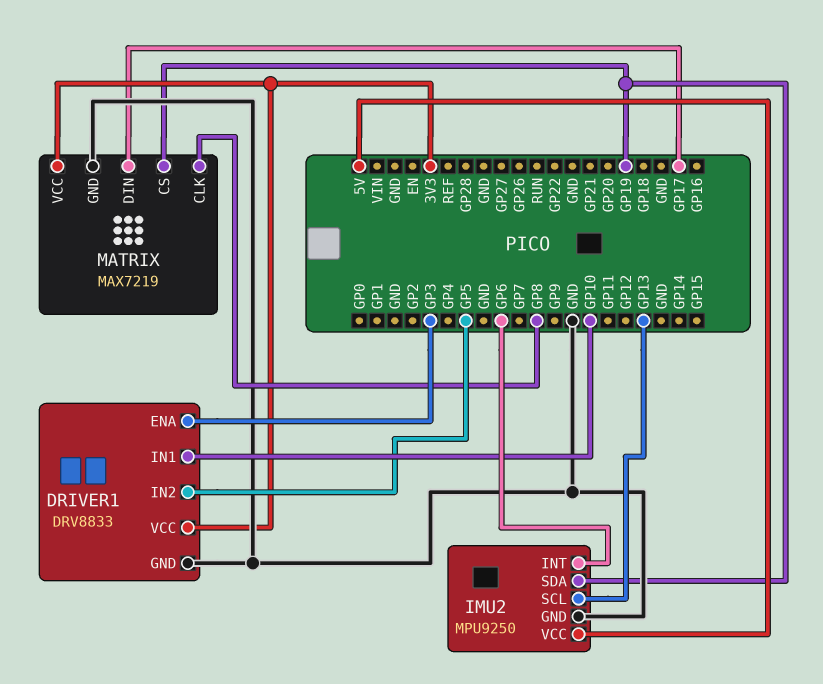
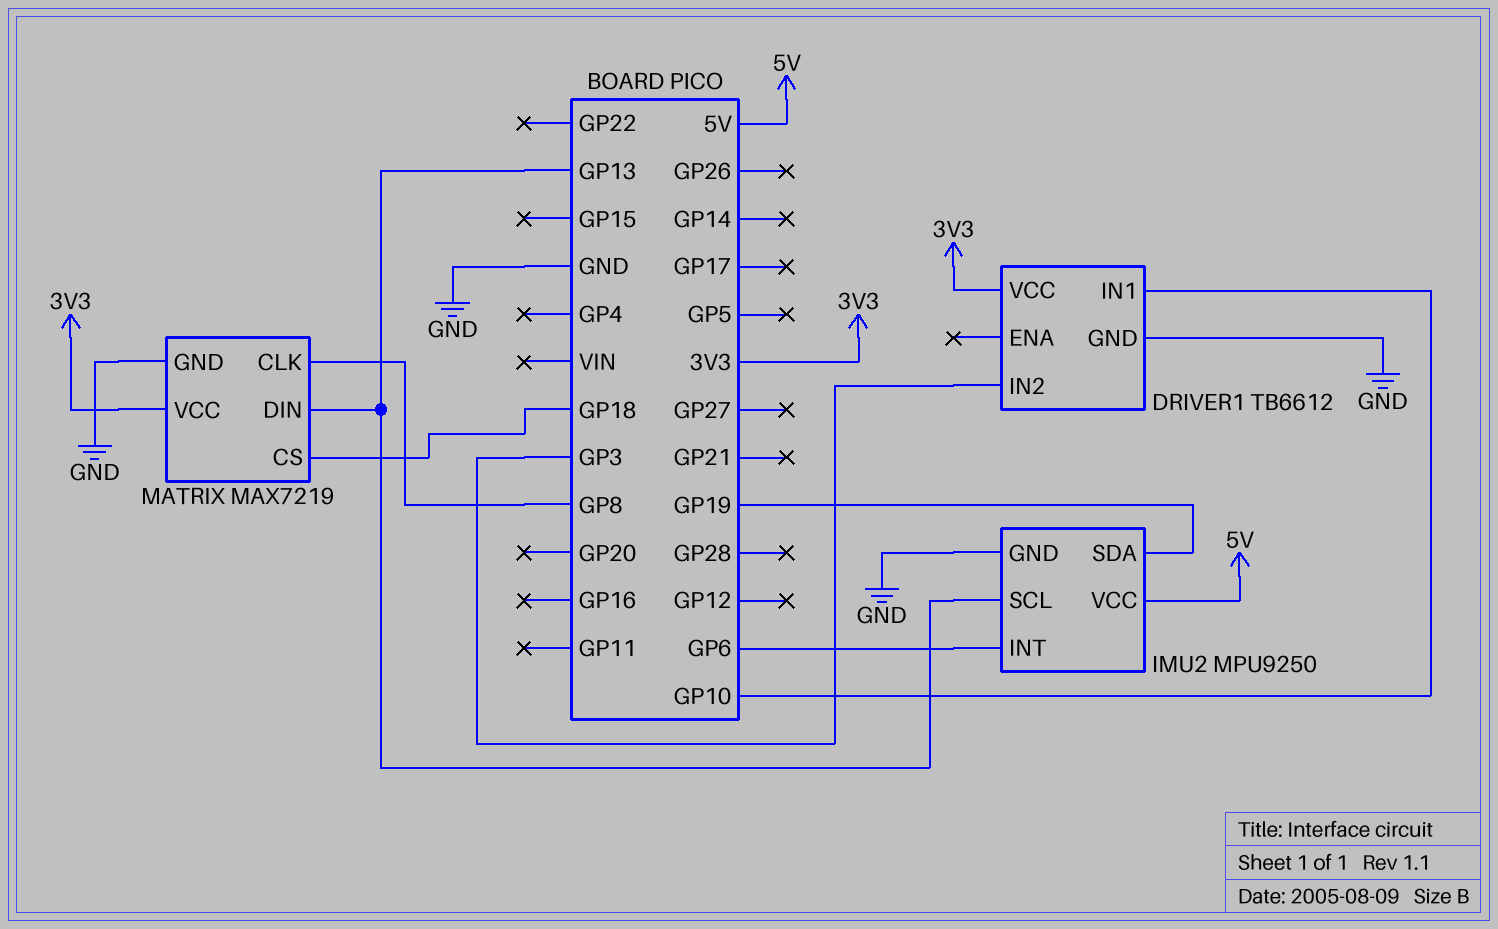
DRIVER1: DRV8833 -> TB6612
DRIVER1 pin ENA: GP3 -> none
DRIVER1 pin IN2: GP5 -> GP3
MATRIX pin CS: GP19 -> GP18
MATRIX pin DIN: GP17 -> GP13

